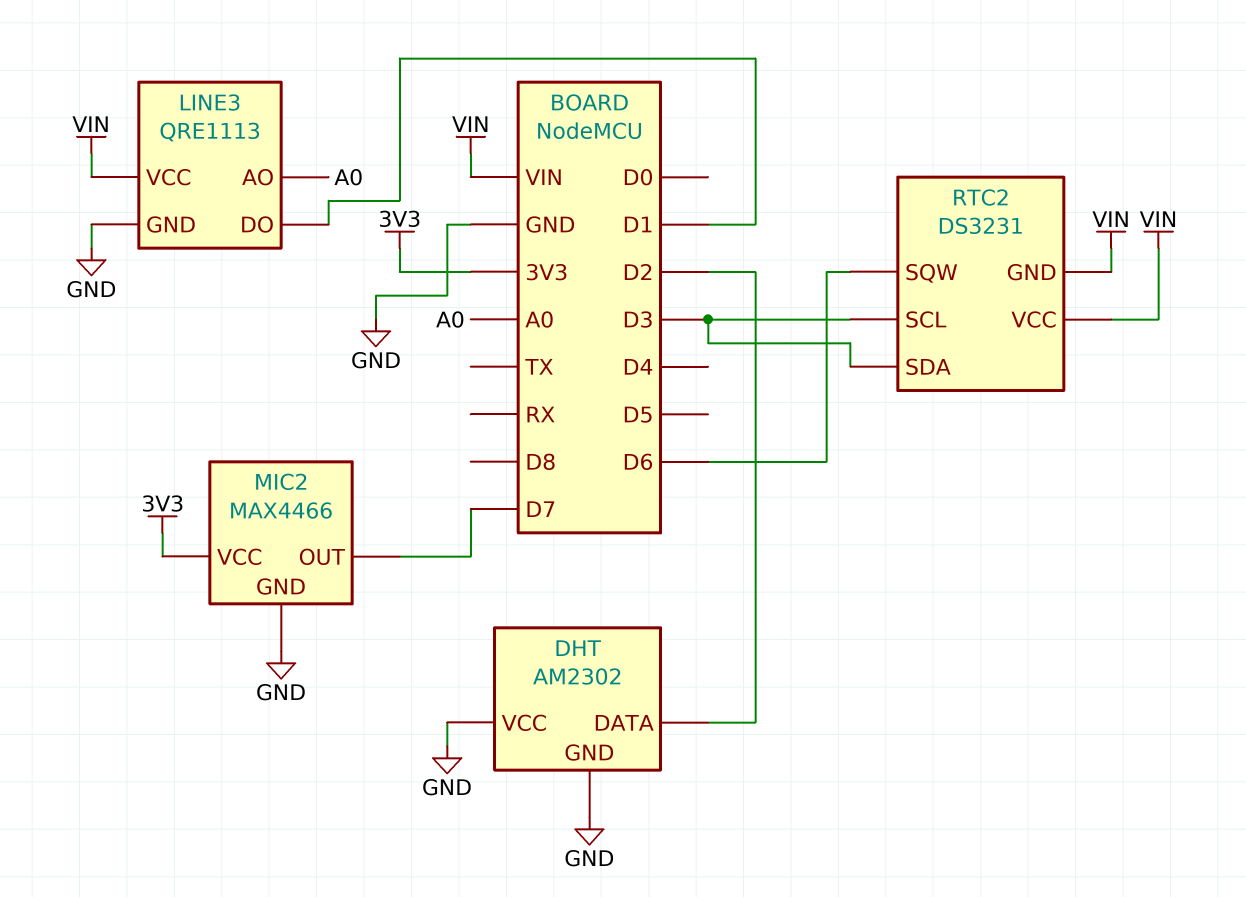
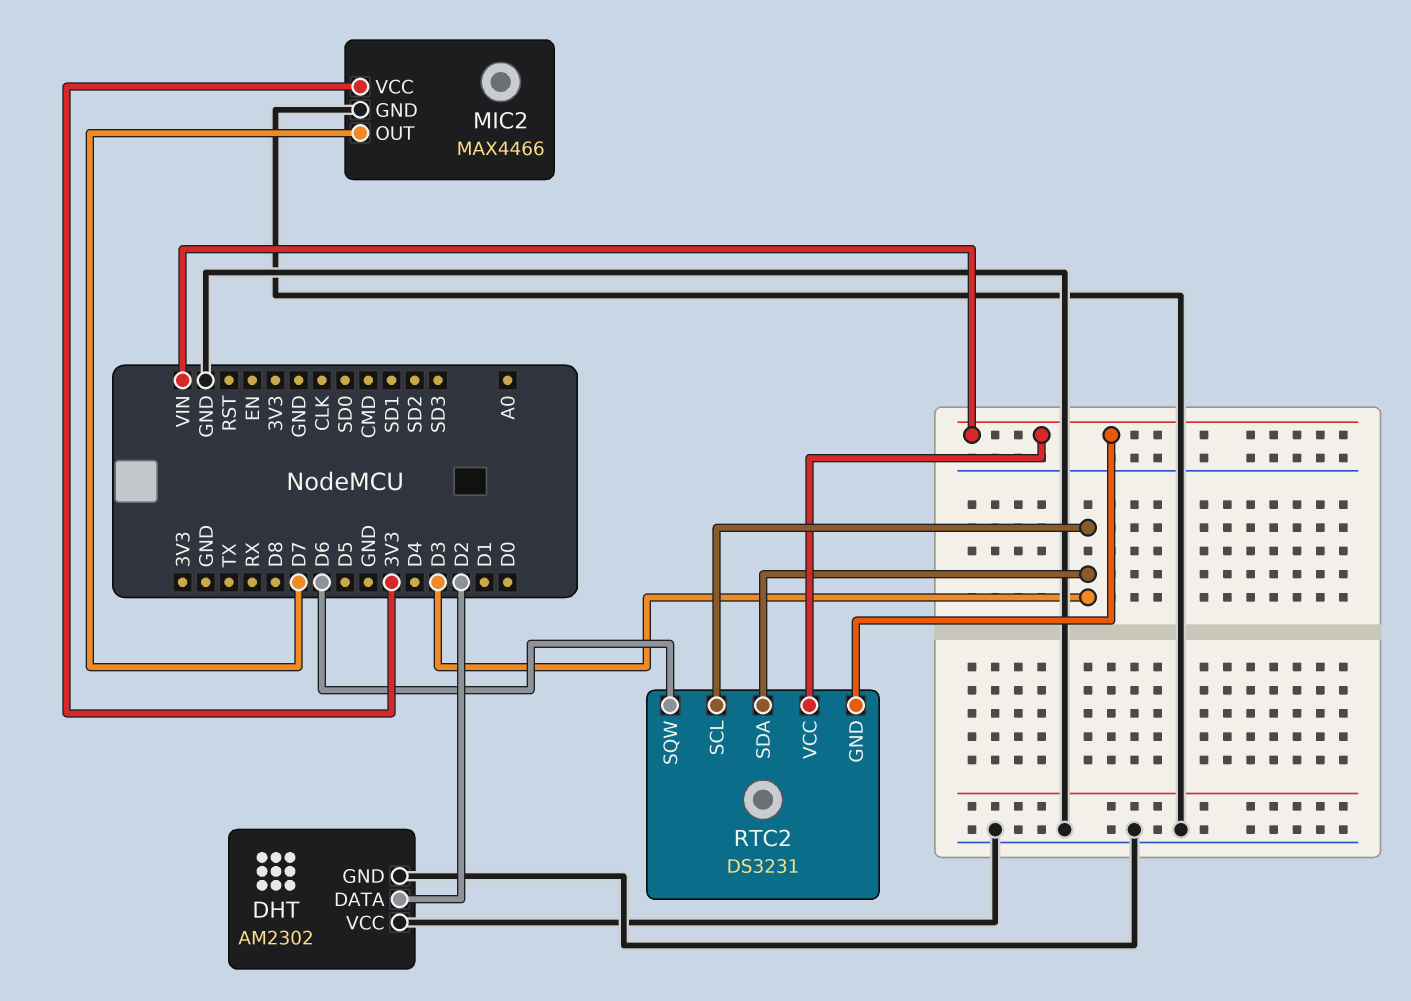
LINE3: QRE1113 -> none
LINE3 pin AO: A0 -> none
LINE3 pin DO: D1 -> none
LINE3 pin GND: GND -> none
LINE3 pin VCC: VIN -> none

